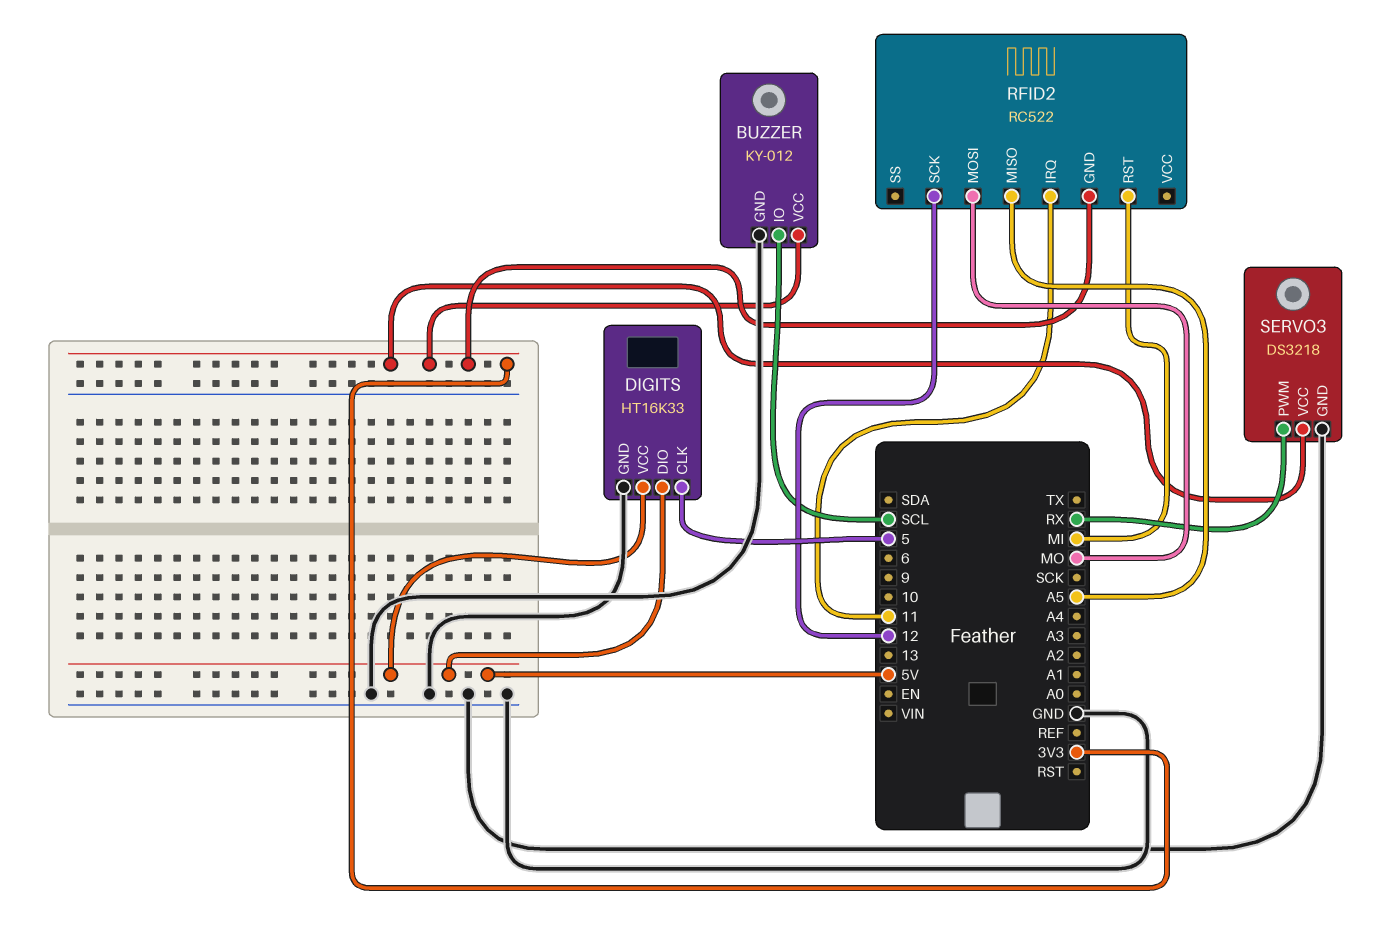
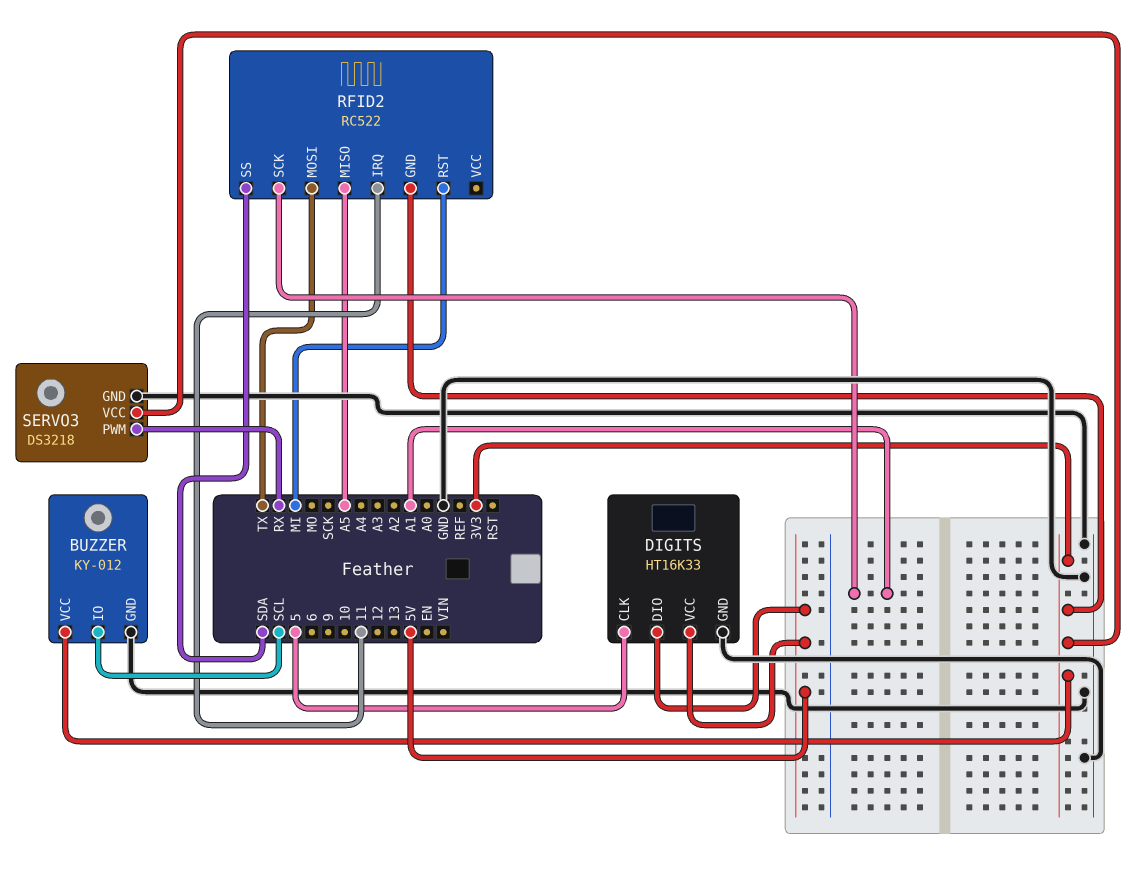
RFID2 pin MOSI: MO -> TX
RFID2 pin SCK: 12 -> A1
RFID2 pin SS: none -> SDA

